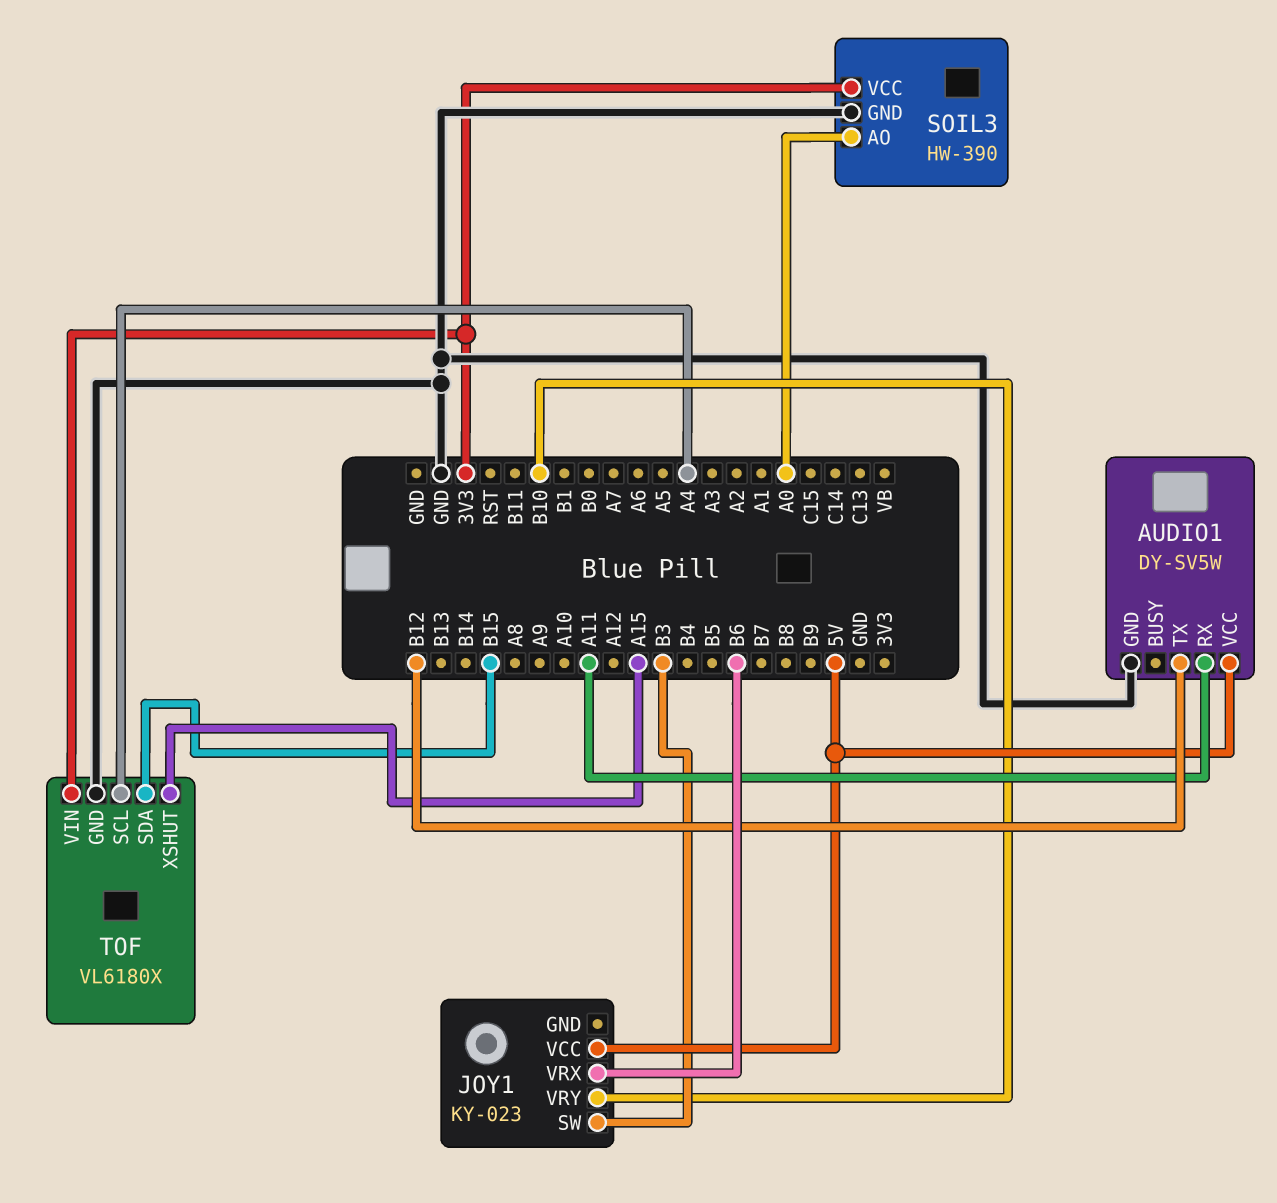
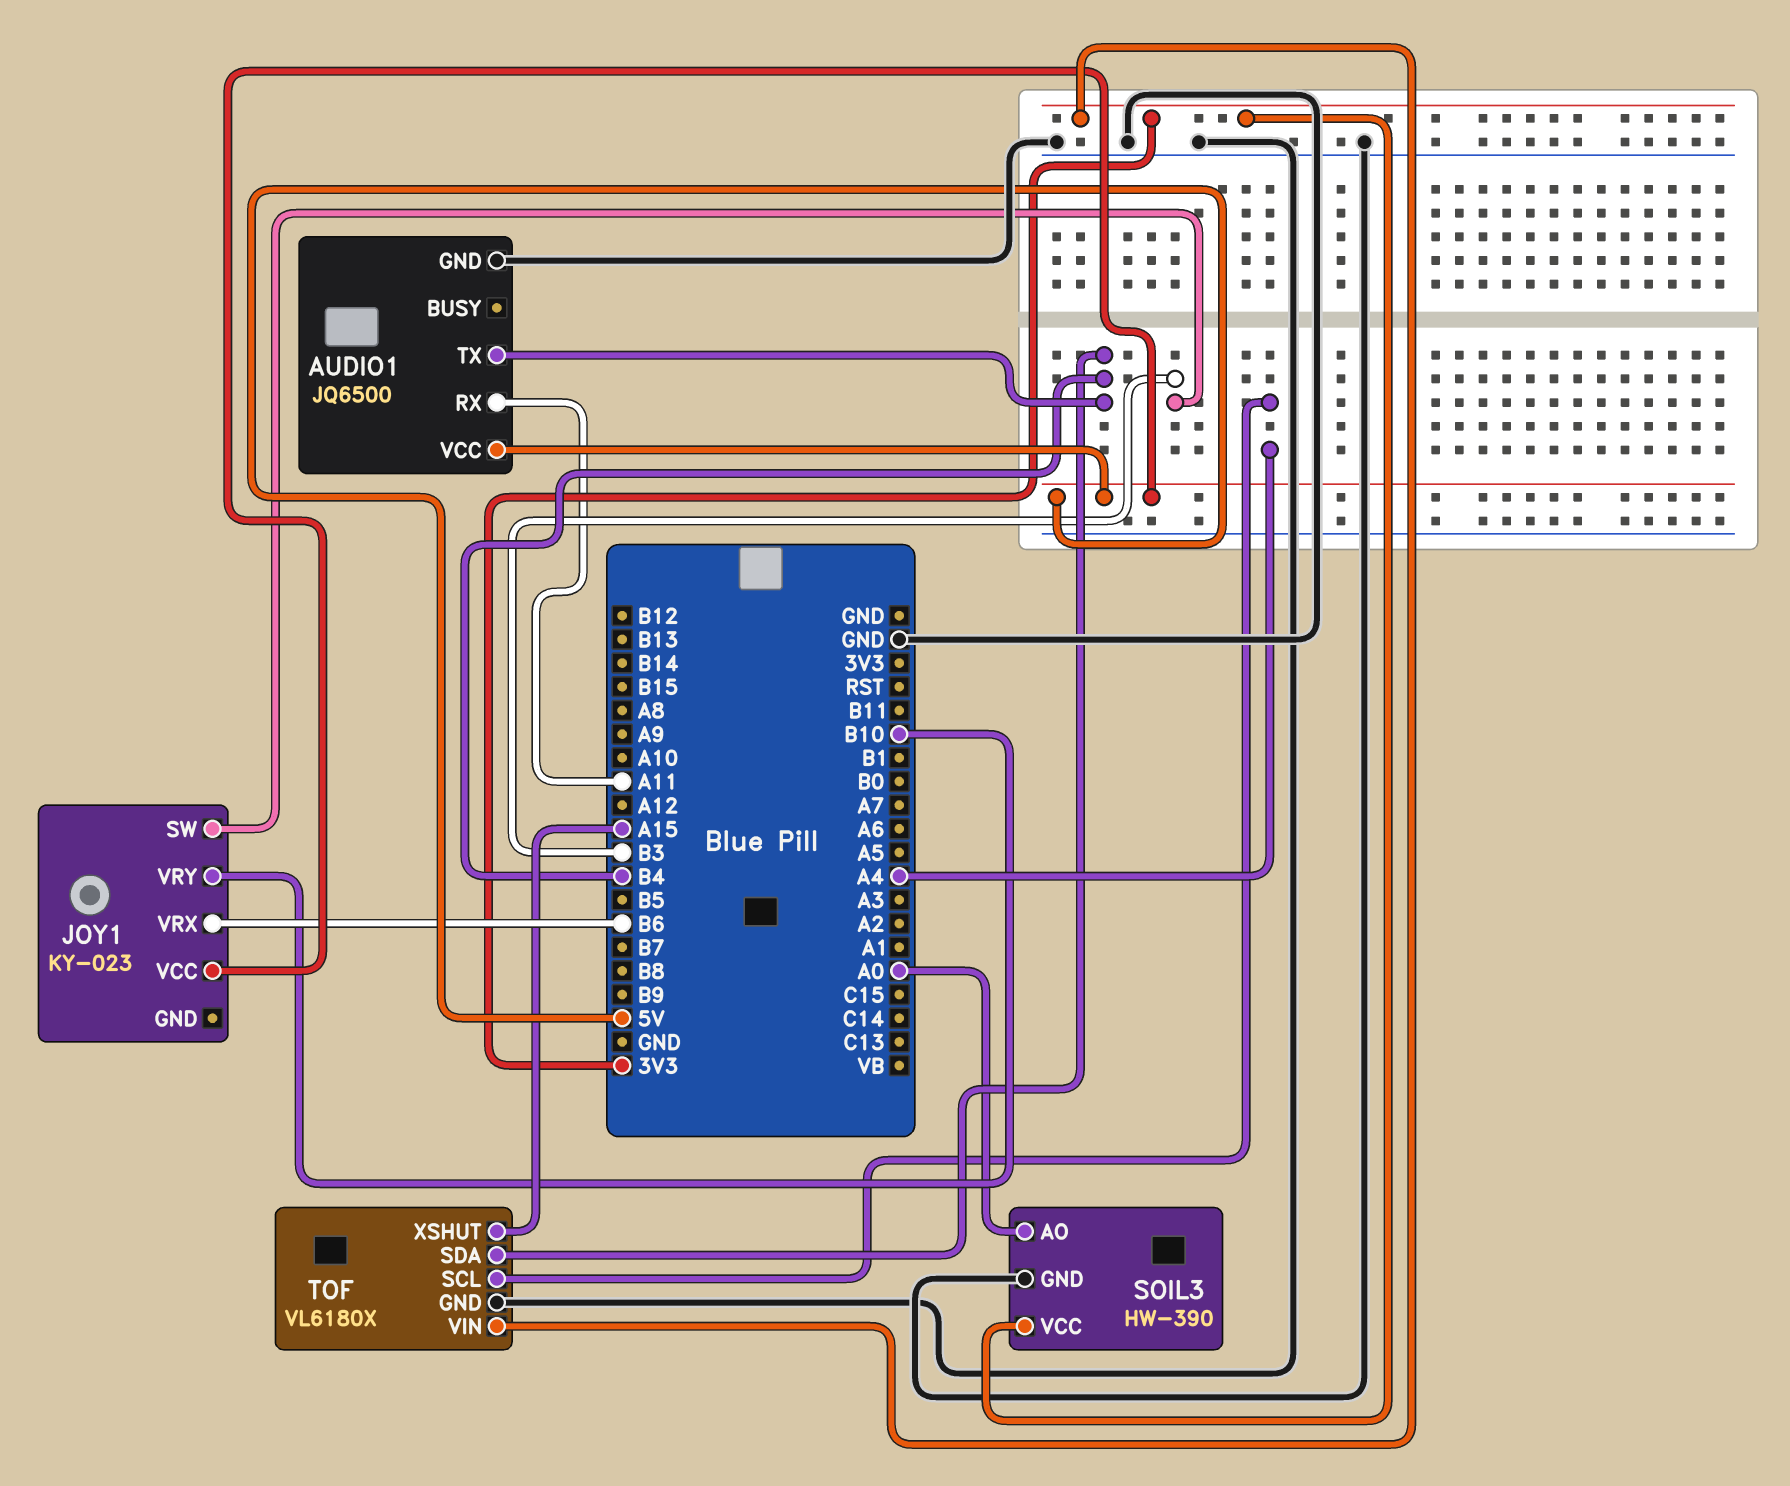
AUDIO1: DY-SV5W -> JQ6500
AUDIO1 pin TX: B12 -> B4
TOF pin SDA: B15 -> B4

